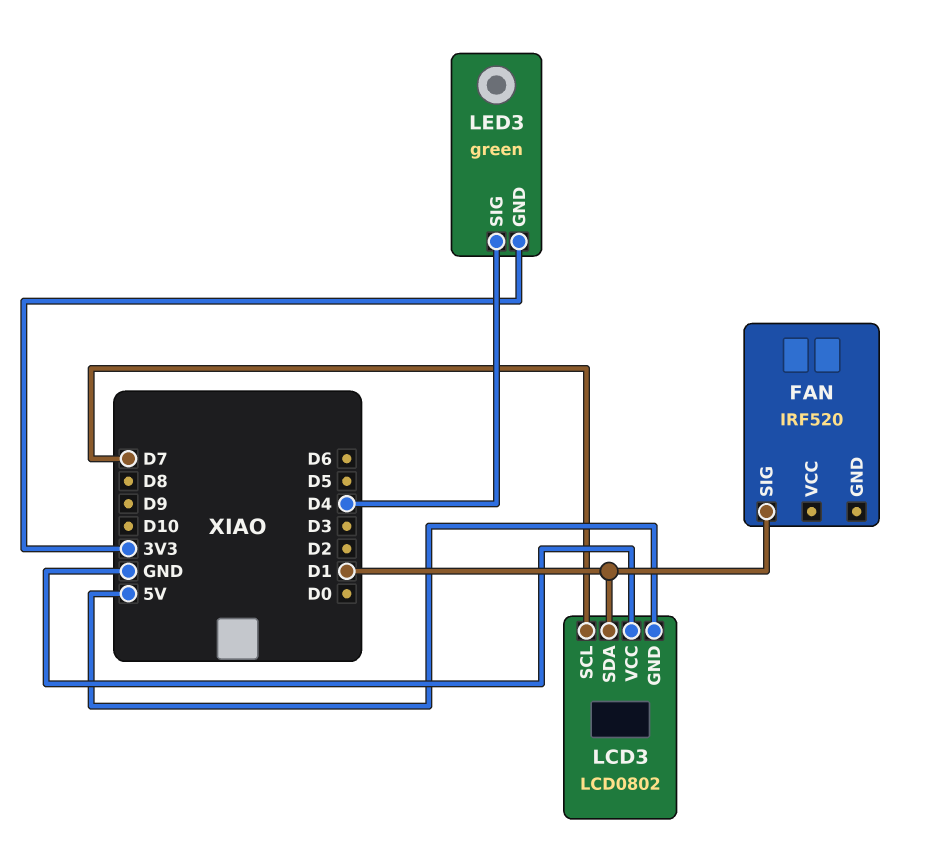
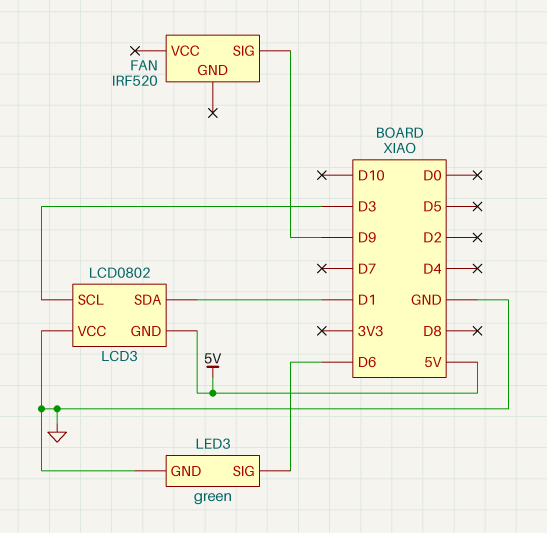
FAN pin SIG: D1 -> D9
LCD3 pin SCL: D7 -> D3
LED3 pin GND: 3V3 -> GND
LED3 pin SIG: D4 -> D6

